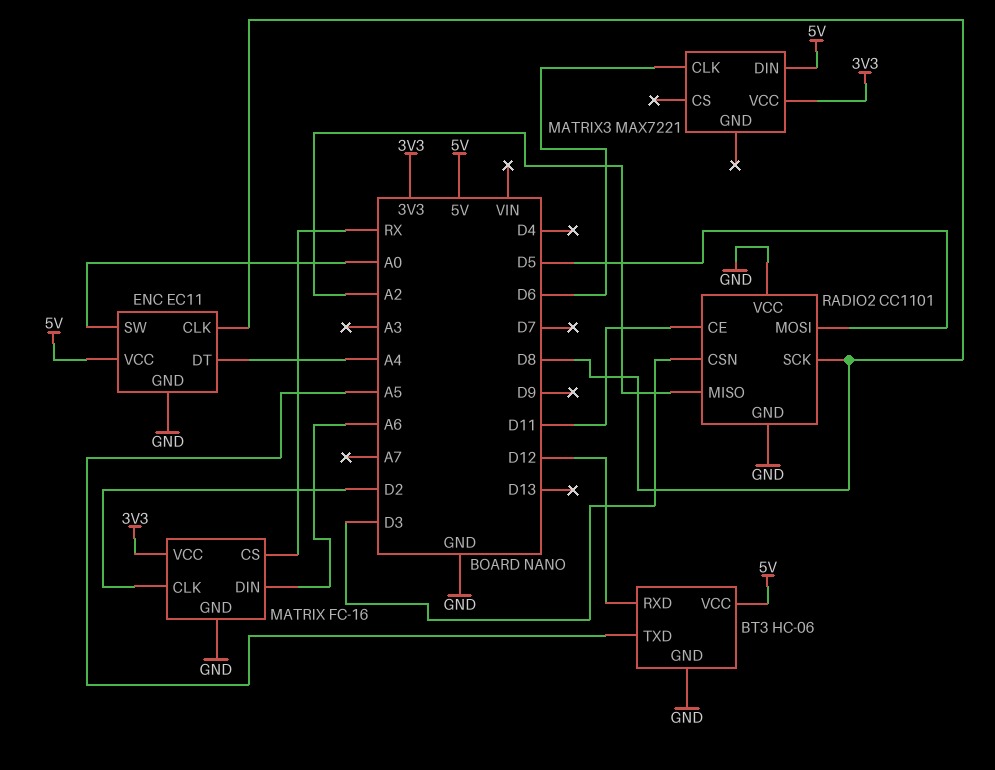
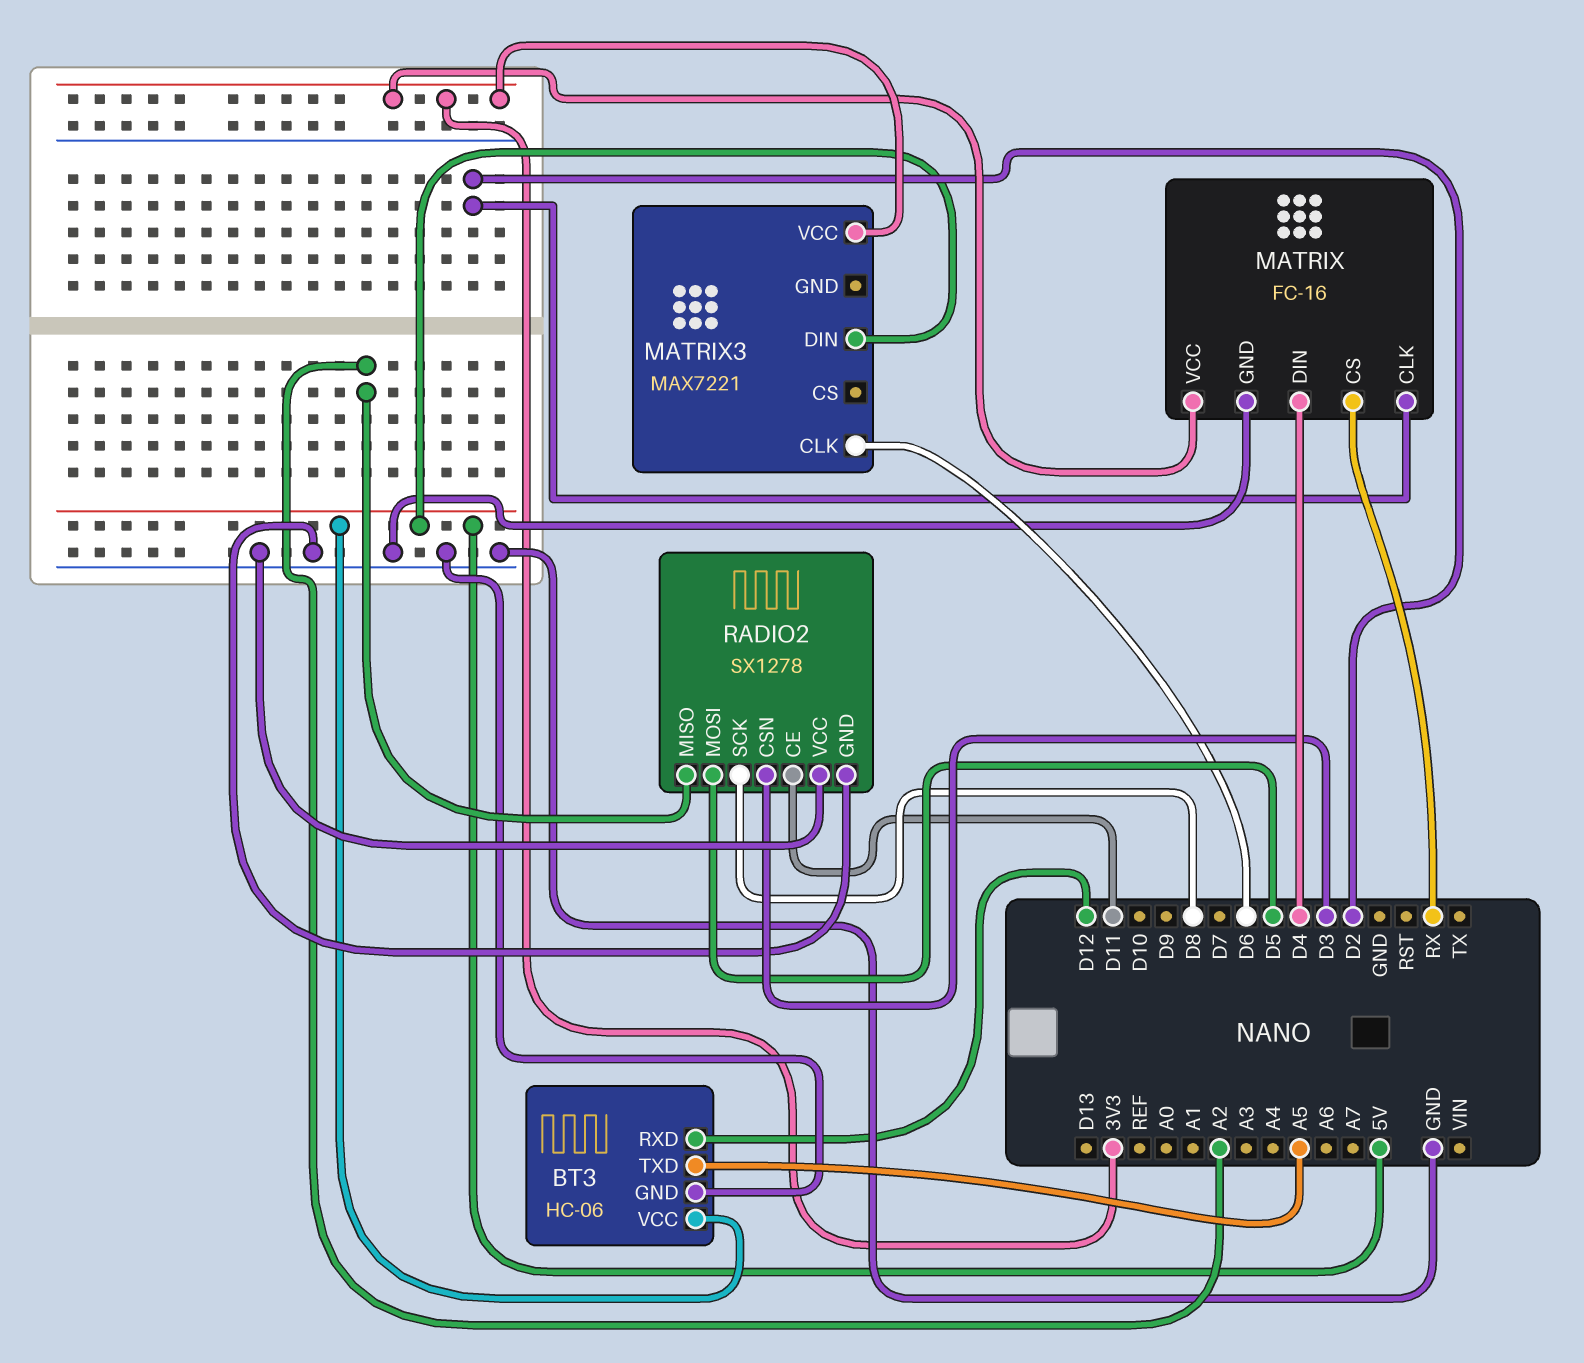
ENC: EC11 -> none
ENC pin CLK: D8 -> none
ENC pin DT: A4 -> none
ENC pin GND: GND -> none
ENC pin SW: A0 -> none
ENC pin VCC: 5V -> none
MATRIX pin DIN: A6 -> D4
RADIO2: CC1101 -> SX1278

